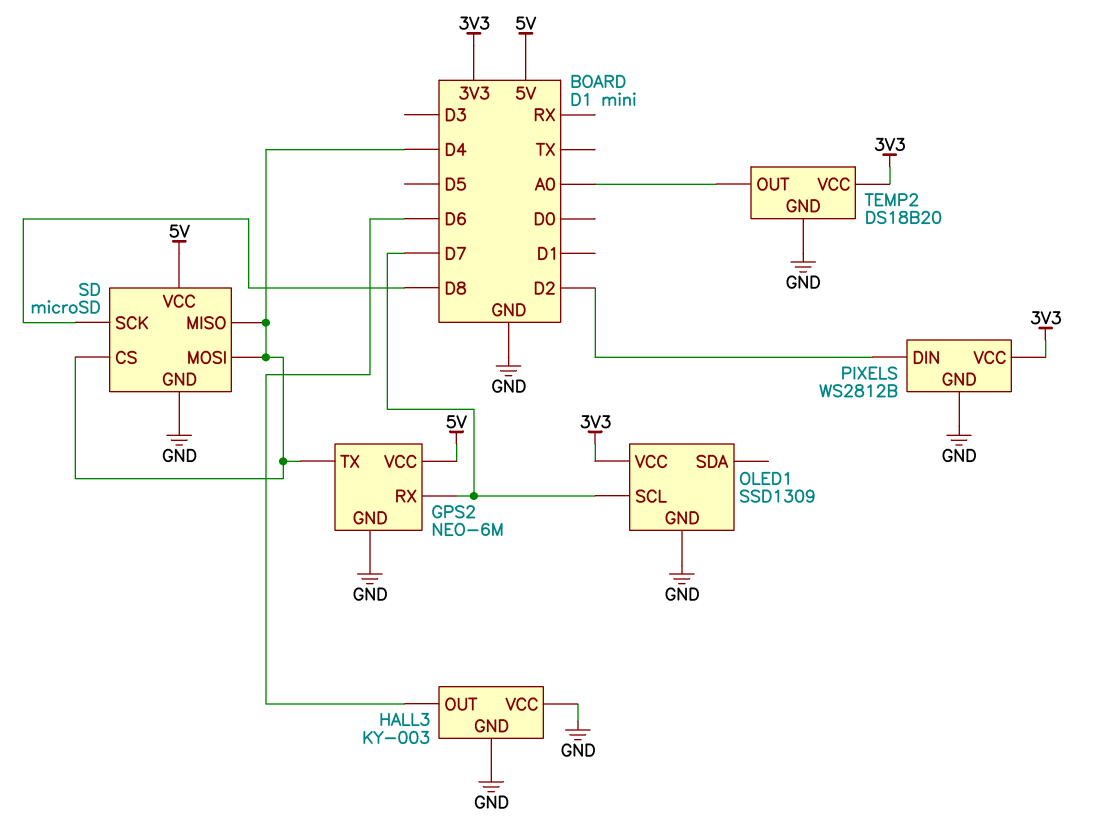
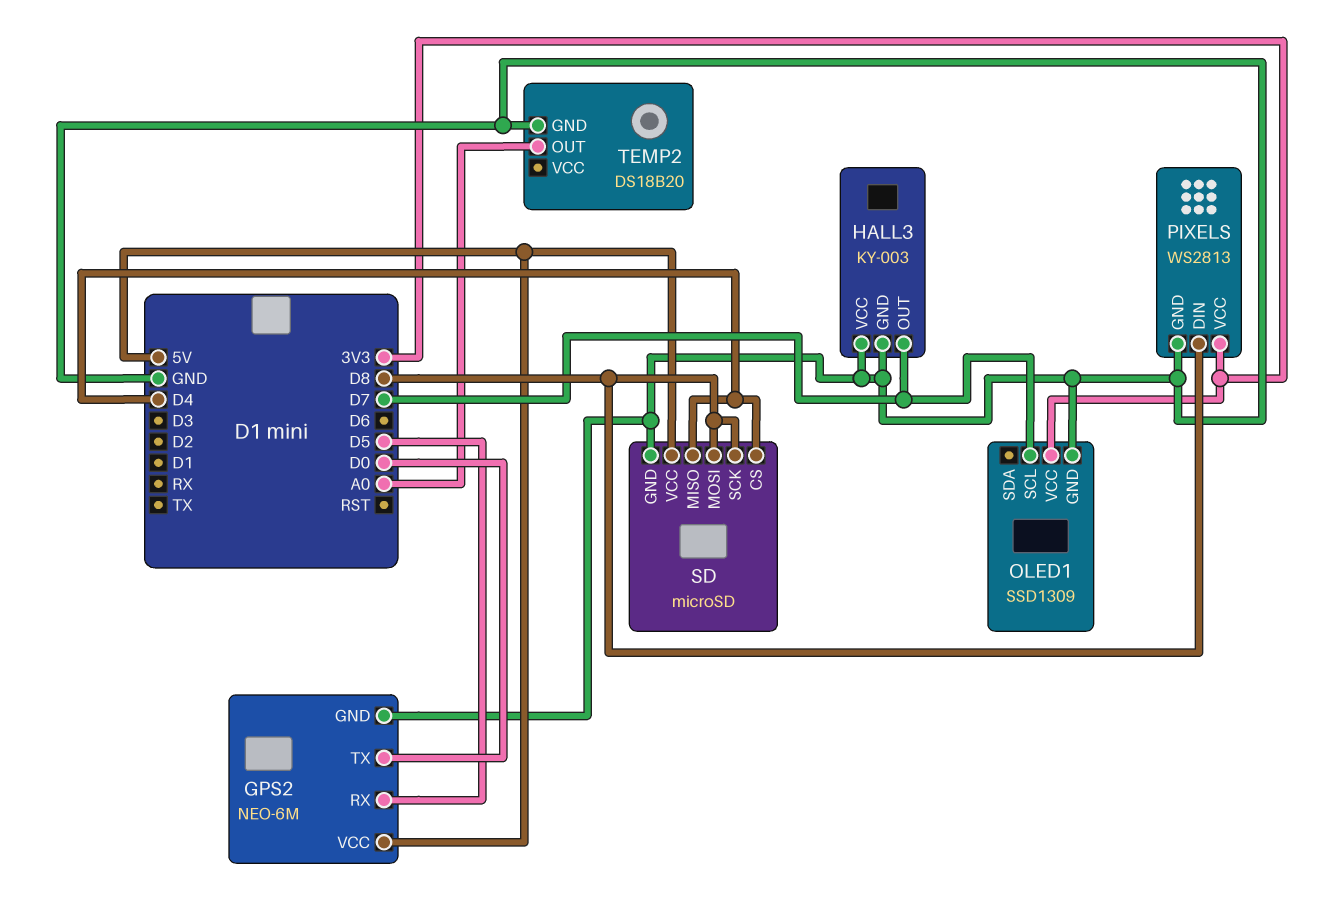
GPS2 pin RX: D7 -> D5
GPS2 pin TX: D4 -> D0
HALL3 pin OUT: D6 -> D7
PIXELS: WS2812B -> WS2813
PIXELS pin DIN: D2 -> D8
SD pin MOSI: D4 -> D8
TEMP2 pin VCC: 3V3 -> none

